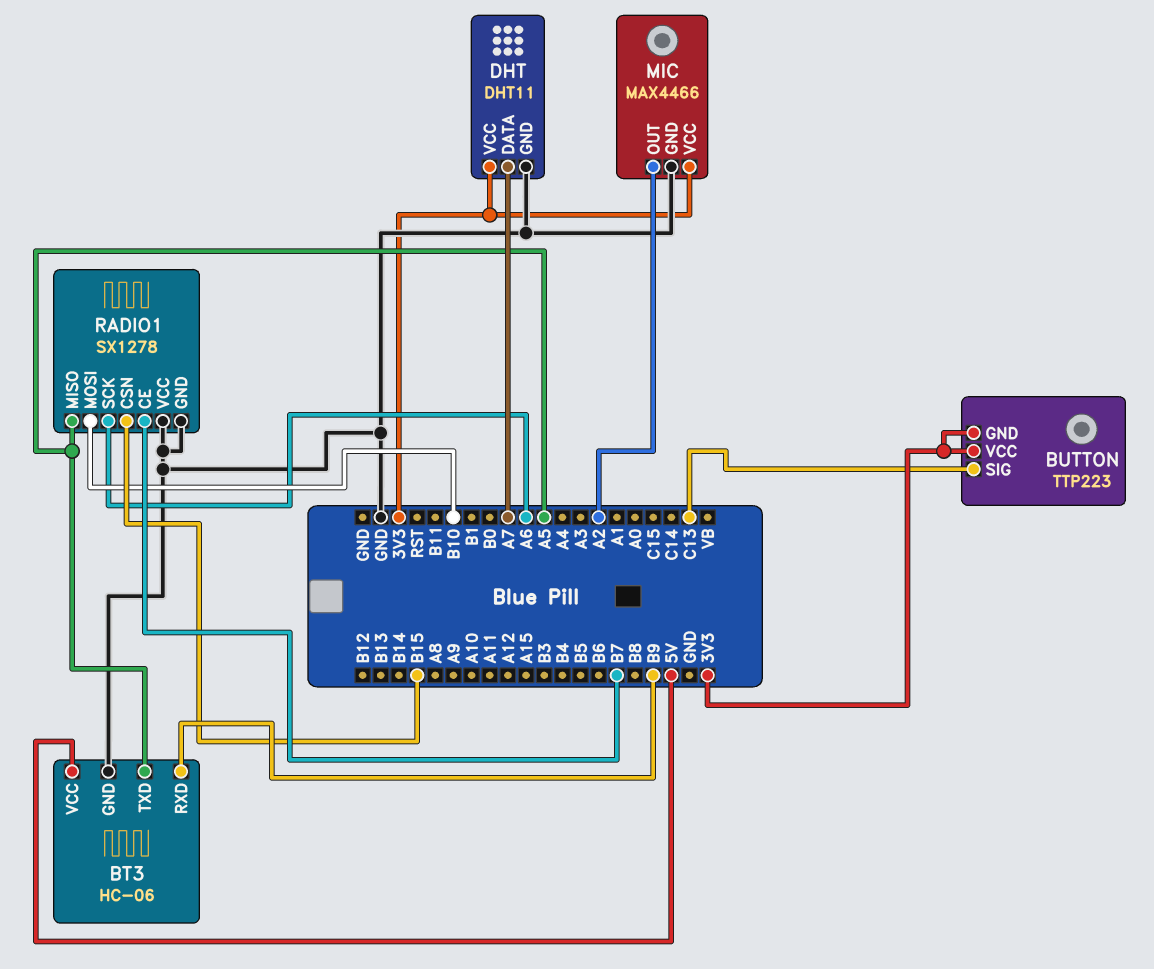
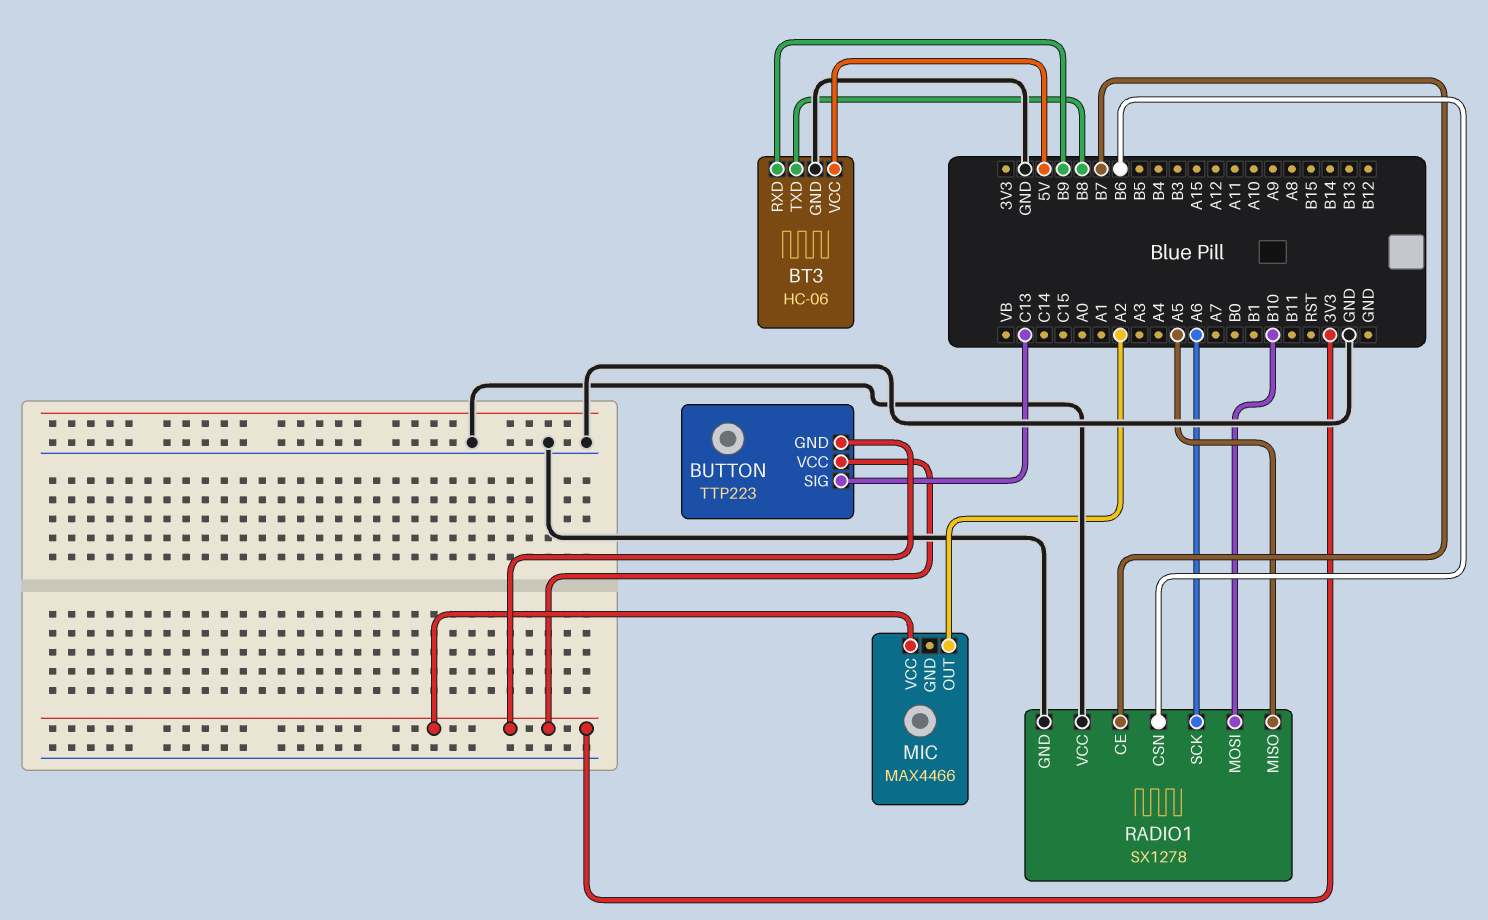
BT3 pin TXD: A5 -> B8
DHT: DHT11 -> none
DHT pin DATA: A7 -> none
DHT pin GND: GND -> none
DHT pin VCC: 3V3 -> none
MIC pin GND: GND -> none
RADIO1 pin CSN: B15 -> B6

